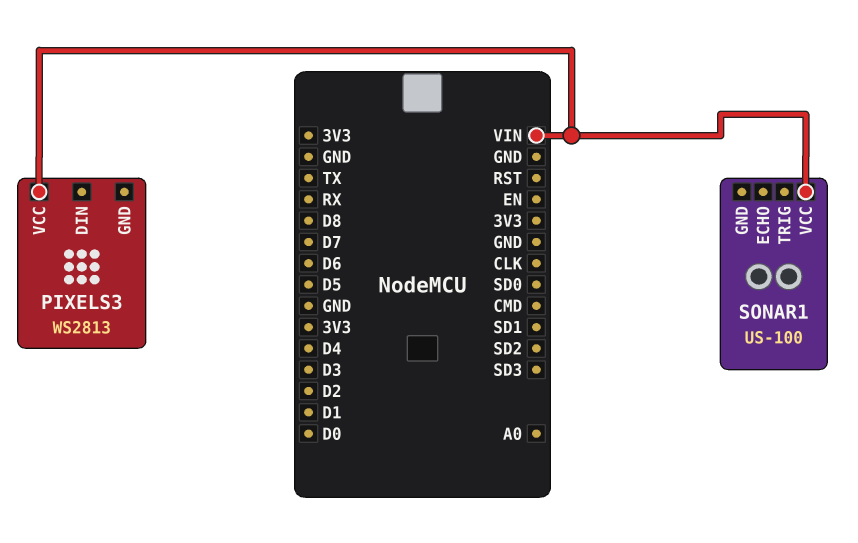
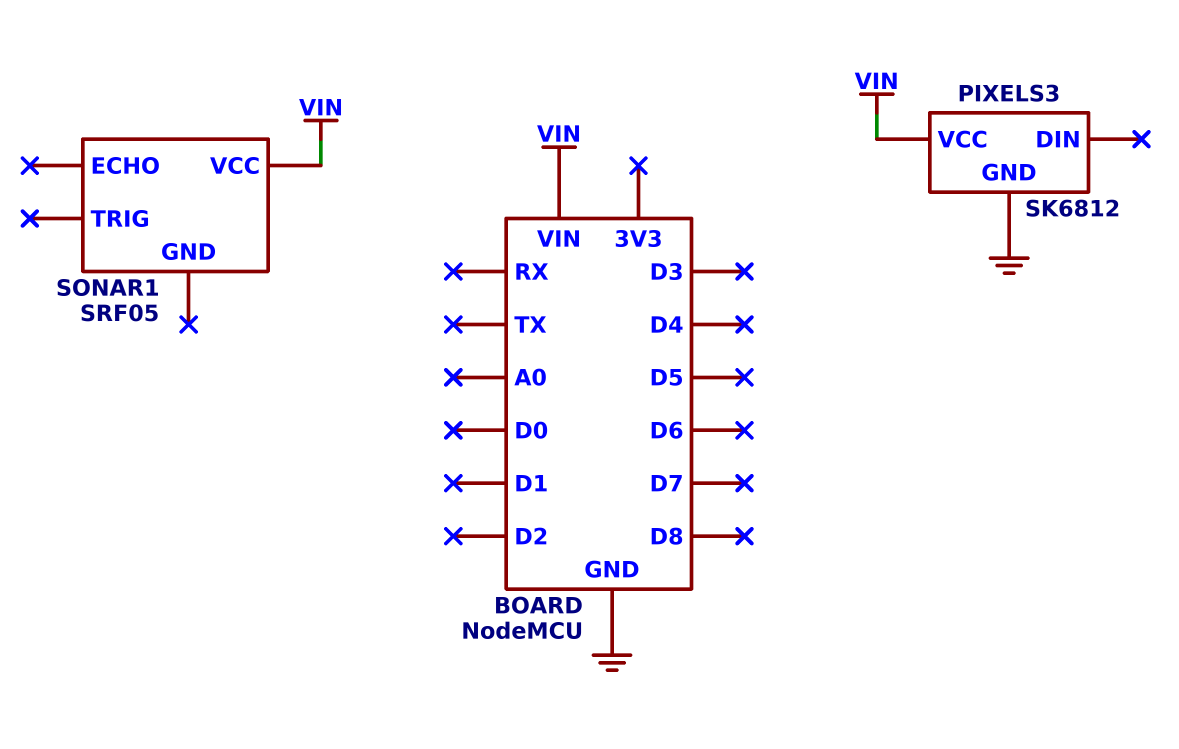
PIXELS3: WS2813 -> SK6812
PIXELS3 pin GND: none -> GND
SONAR1: US-100 -> SRF05

